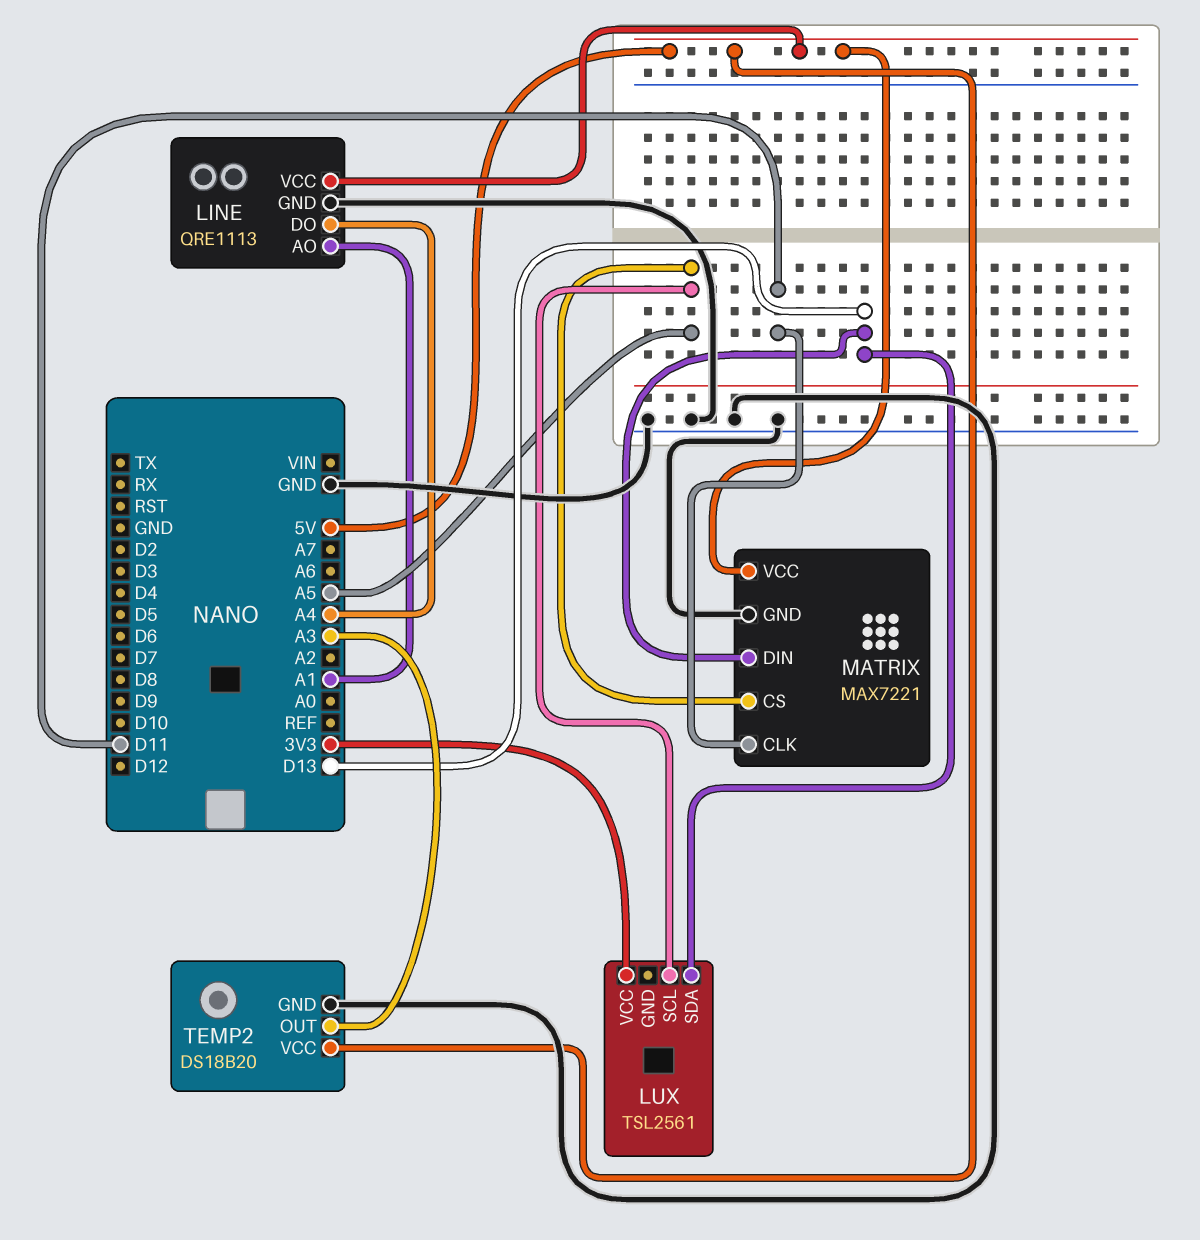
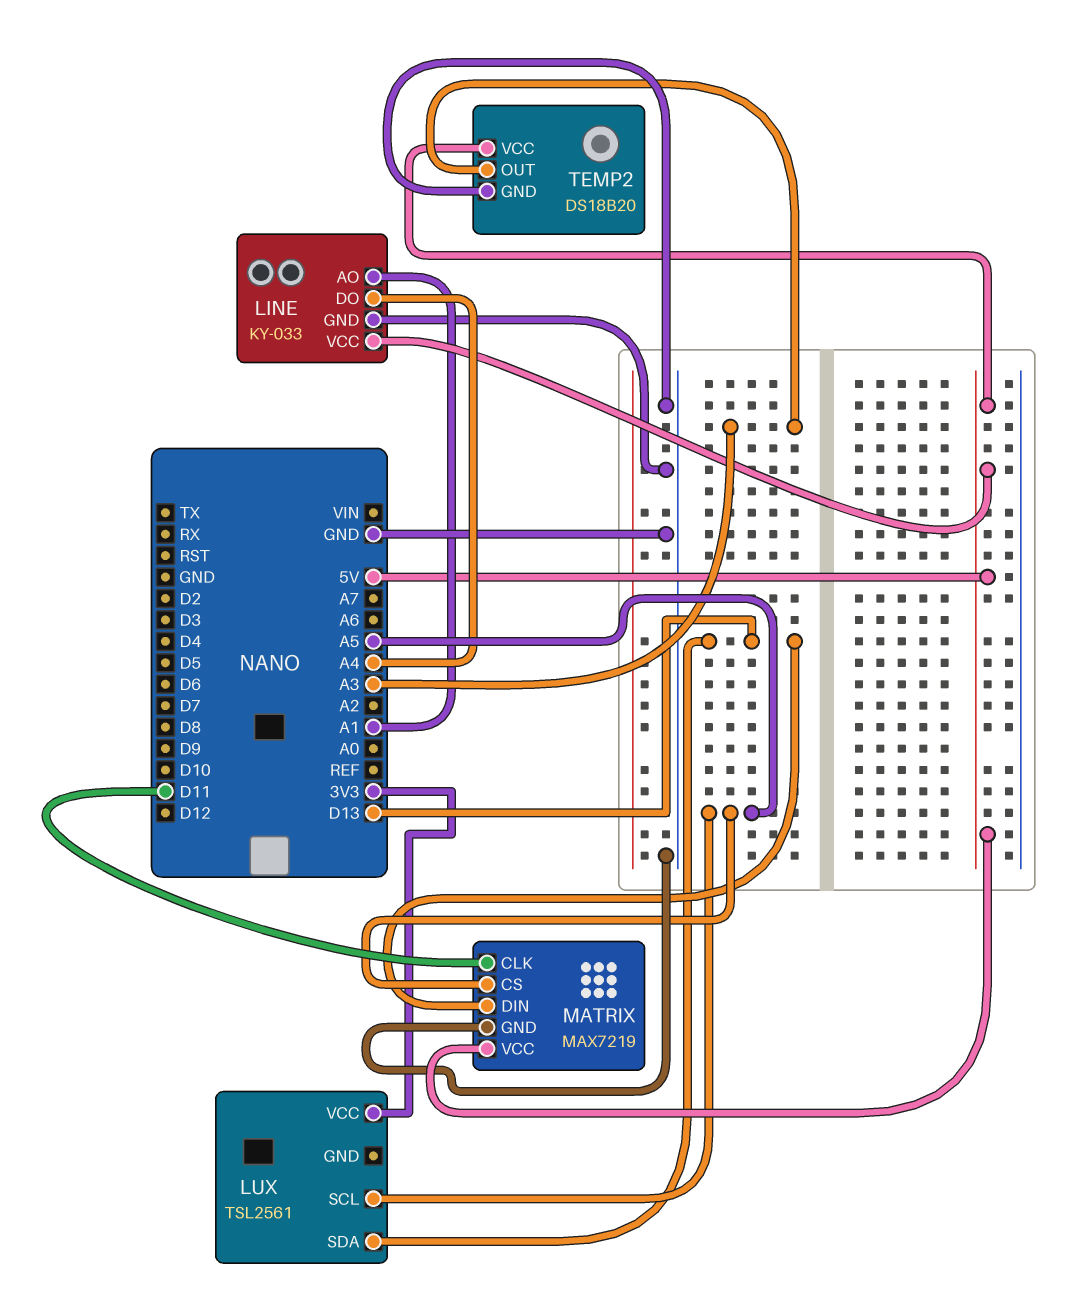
LINE: QRE1113 -> KY-033
MATRIX: MAX7221 -> MAX7219

